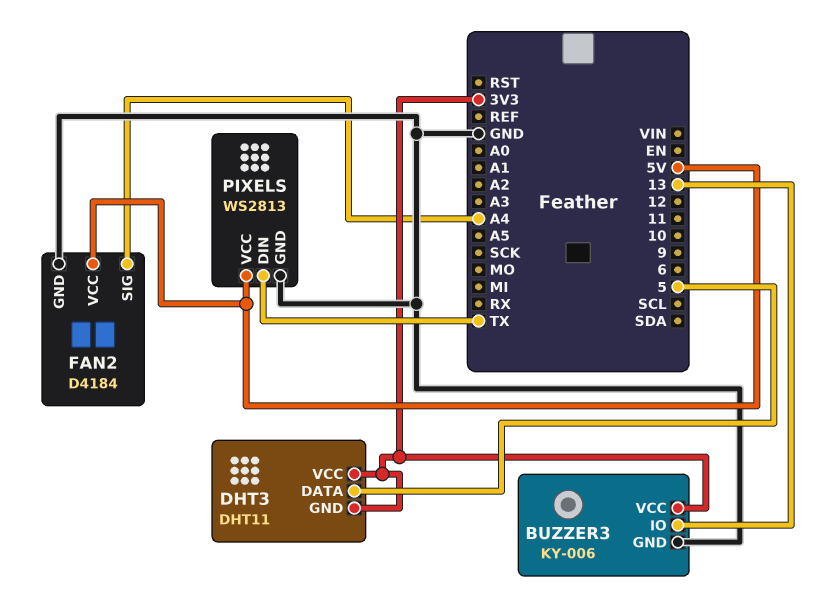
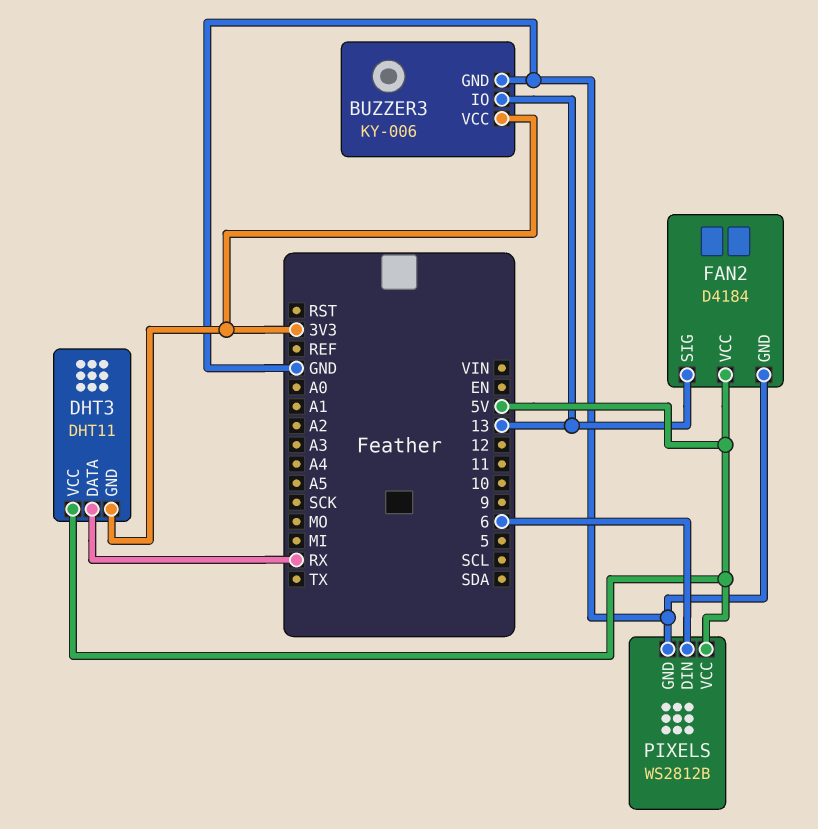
DHT3 pin DATA: 5 -> RX
DHT3 pin VCC: 3V3 -> 5V
FAN2 pin SIG: A4 -> 13
PIXELS: WS2813 -> WS2812B
PIXELS pin DIN: TX -> 6

